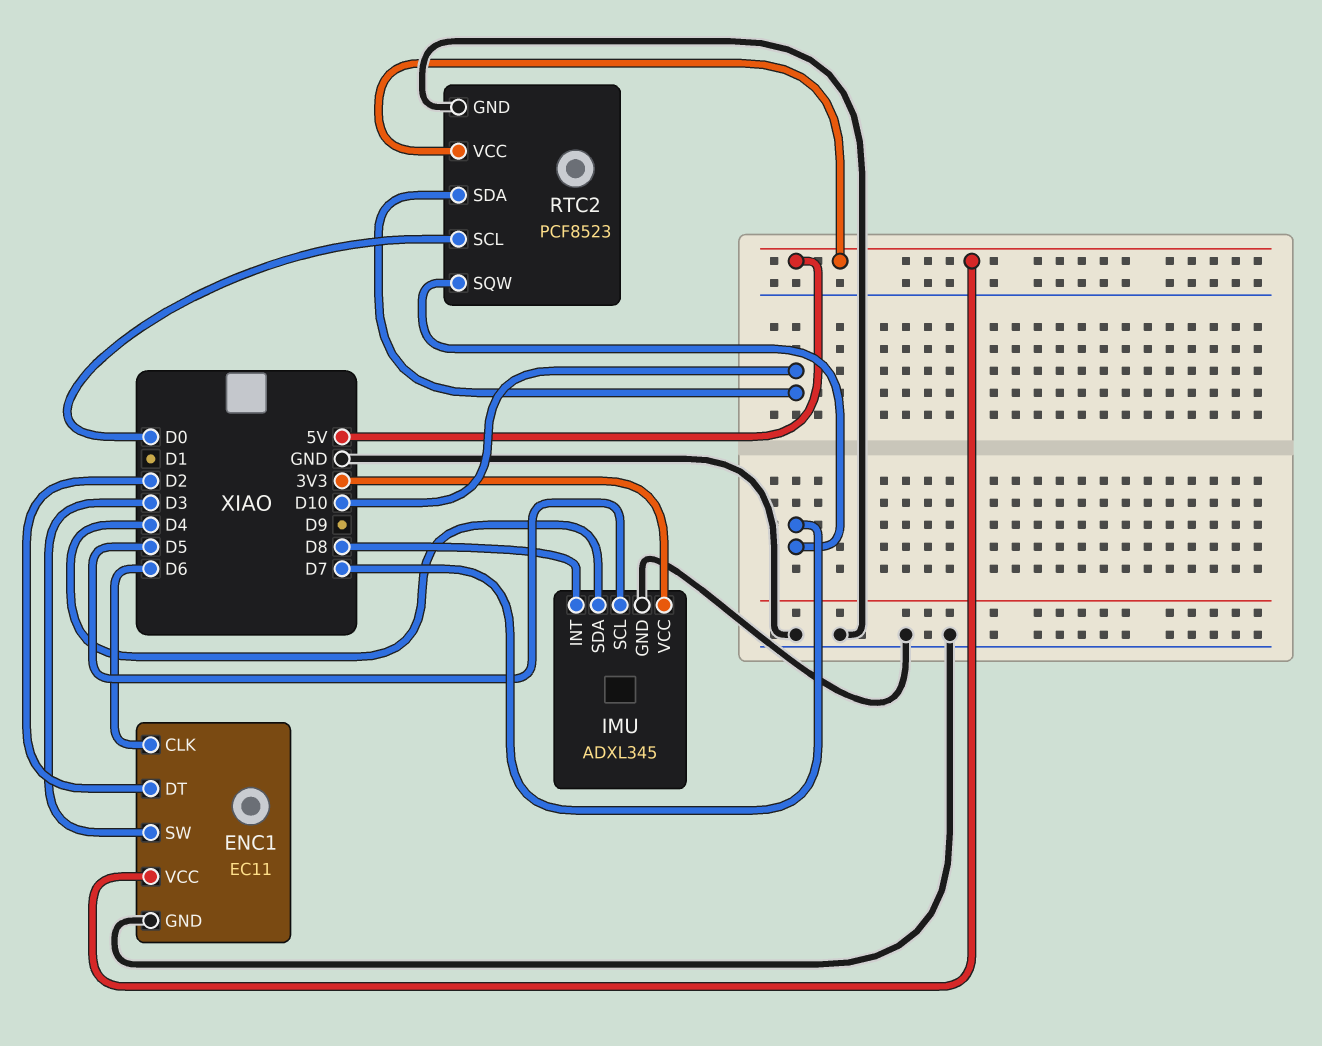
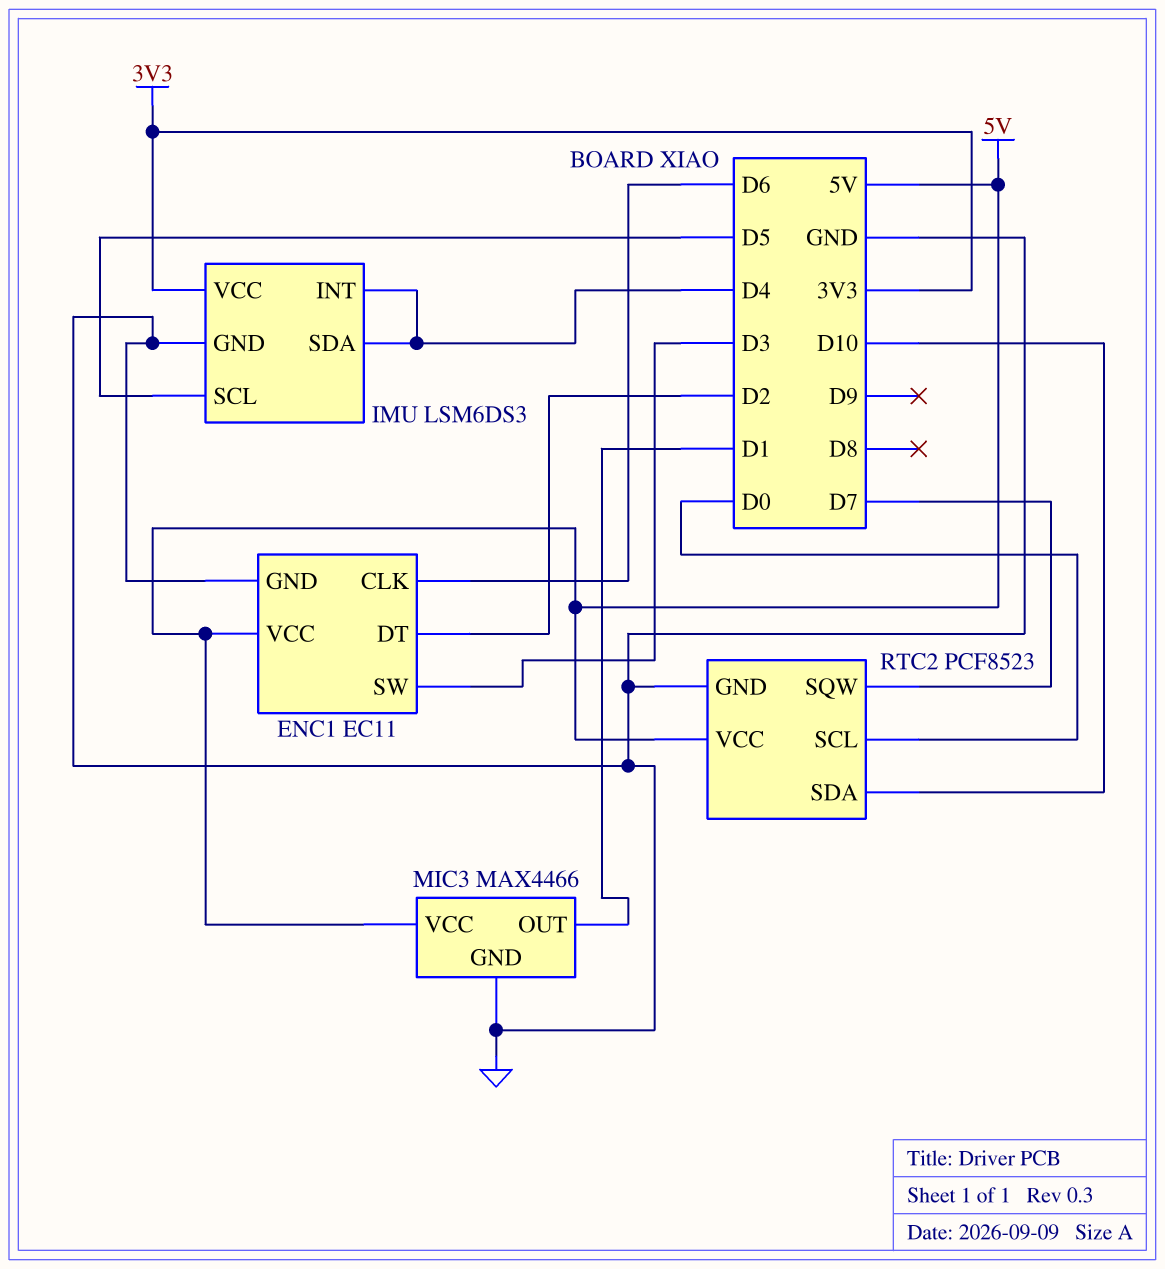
IMU: ADXL345 -> LSM6DS3
IMU pin INT: D8 -> D4
MIC3: none -> MAX4466
MIC3 pin GND: none -> GND
MIC3 pin OUT: none -> D1
MIC3 pin VCC: none -> 5V

